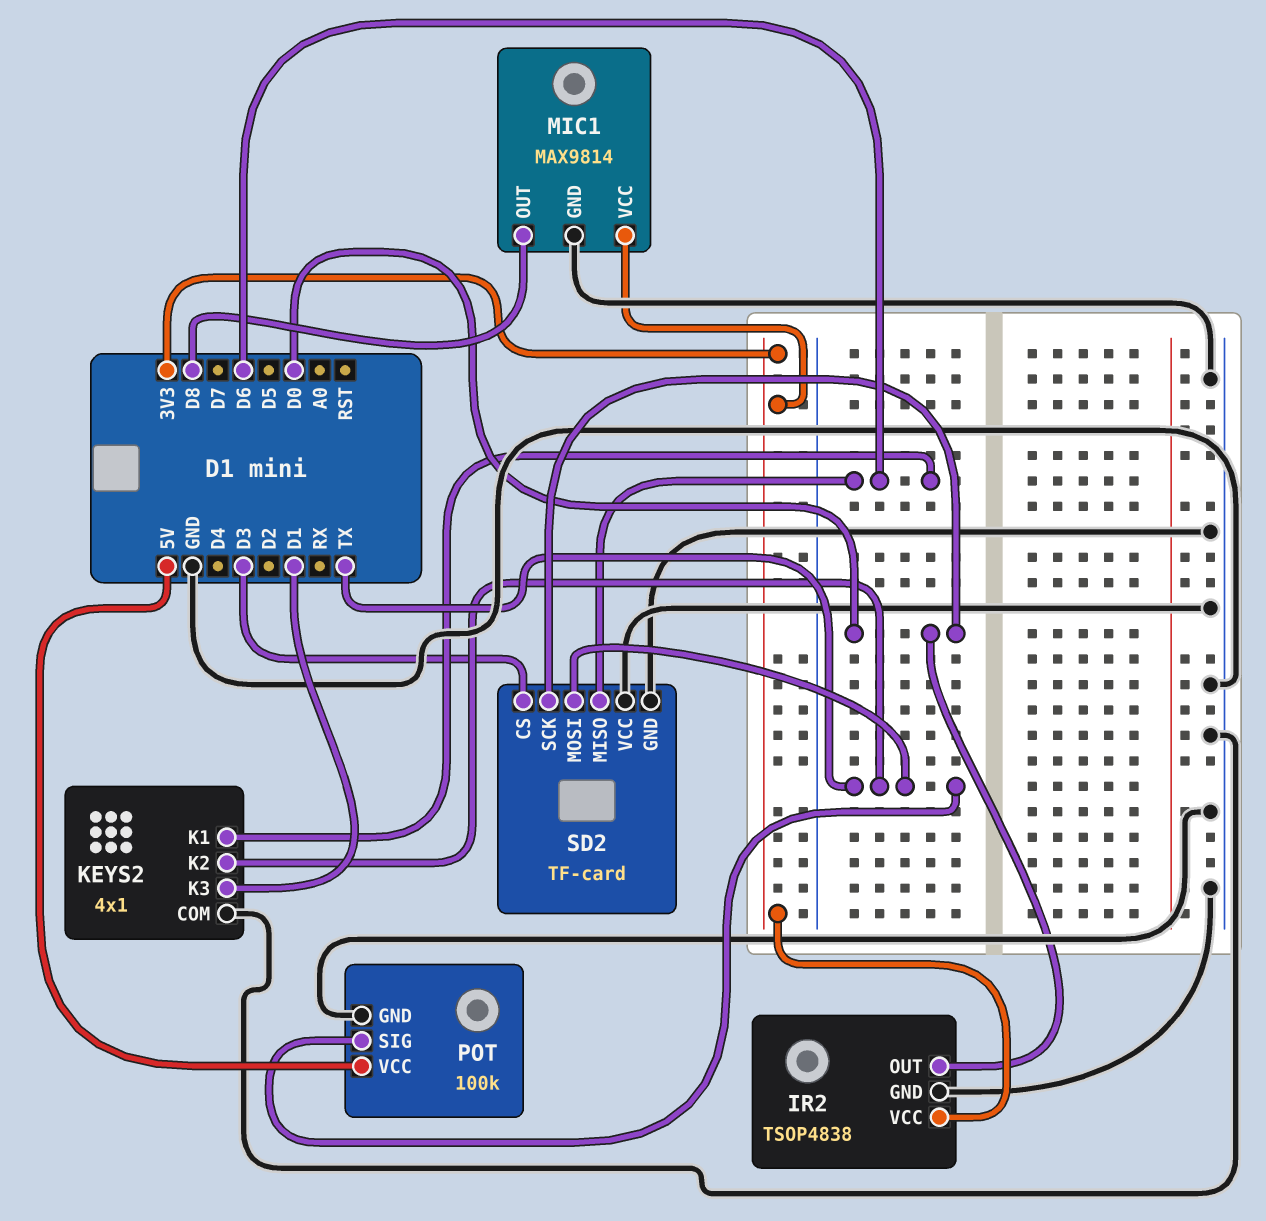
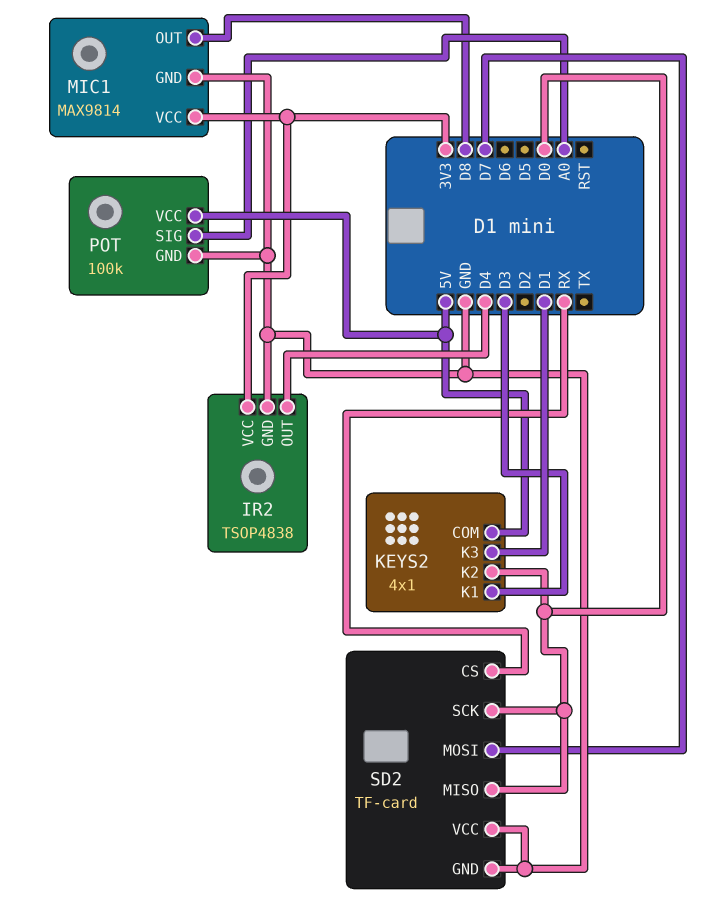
IR2 pin OUT: D0 -> D4
KEYS2 pin COM: GND -> 5V
KEYS2 pin K1: D6 -> D3
KEYS2 pin K2: TX -> D0
POT pin SIG: TX -> A0
SD2 pin CS: D3 -> RX
SD2 pin MISO: D6 -> D0
SD2 pin MOSI: TX -> D7

